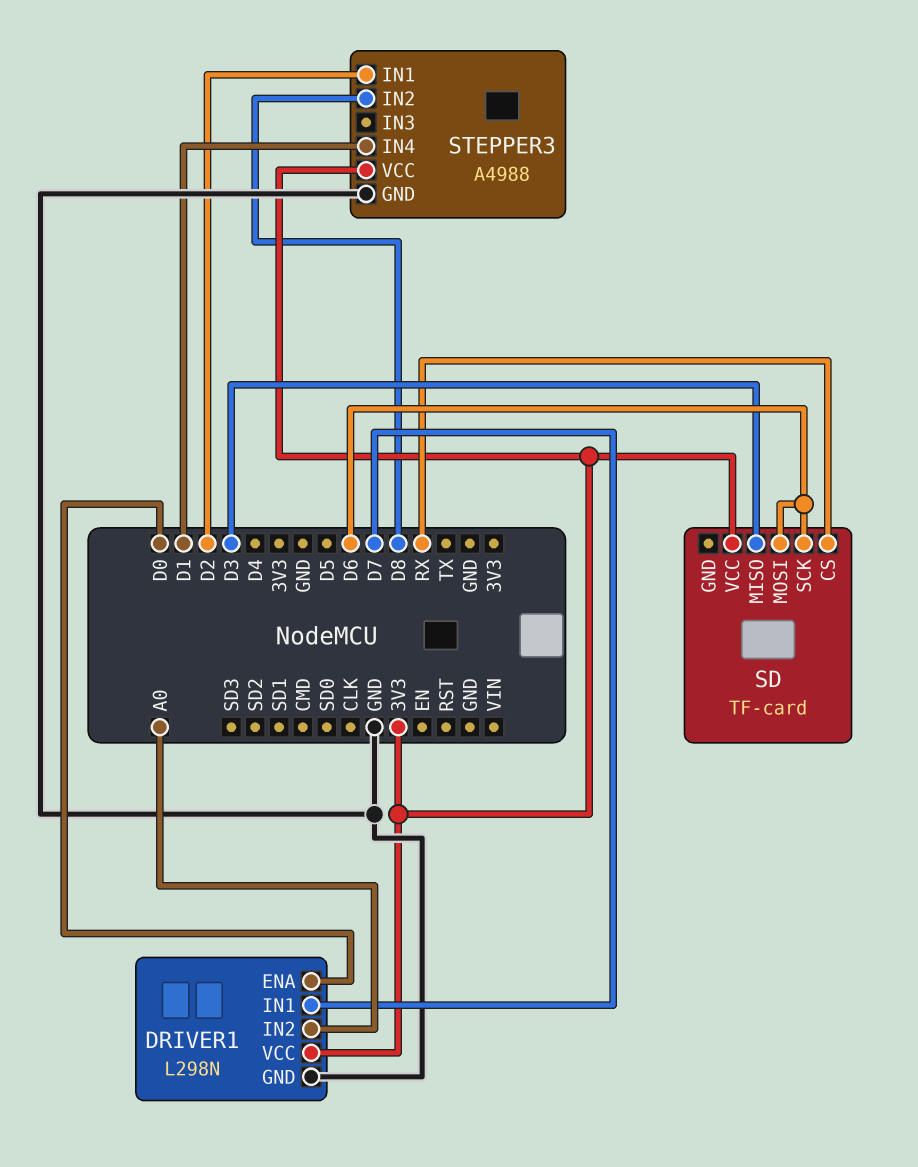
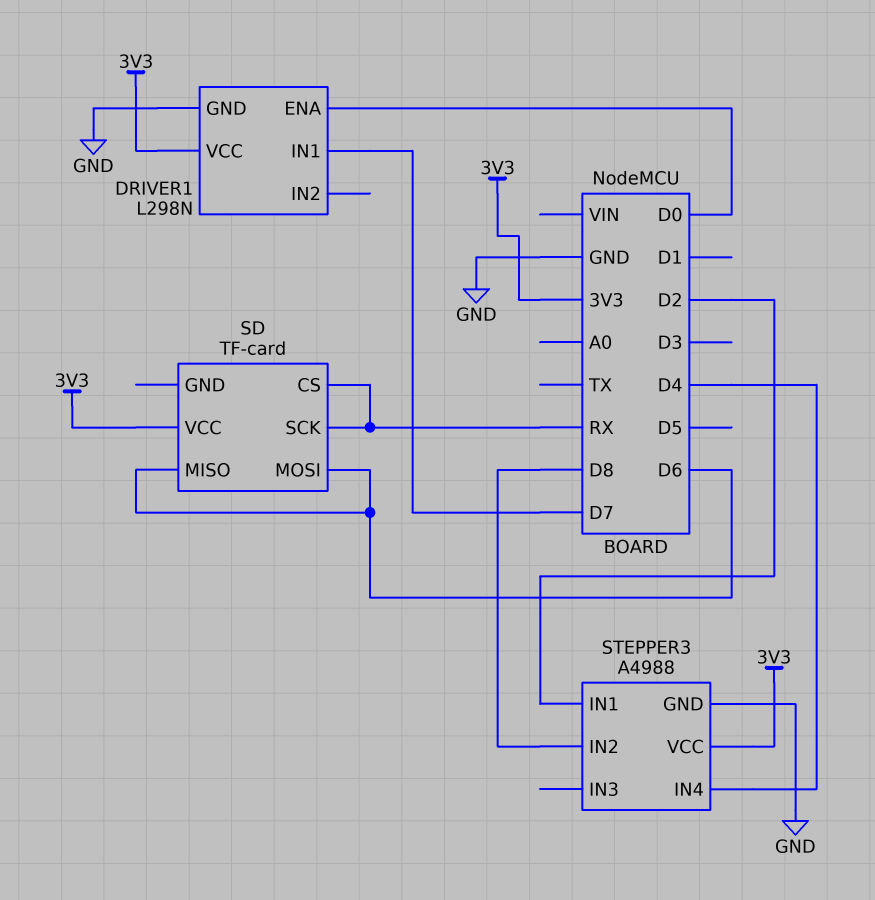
DRIVER1 pin IN2: A0 -> none
SD pin MISO: D3 -> D6
SD pin SCK: D6 -> RX
STEPPER3 pin IN4: D1 -> D4

